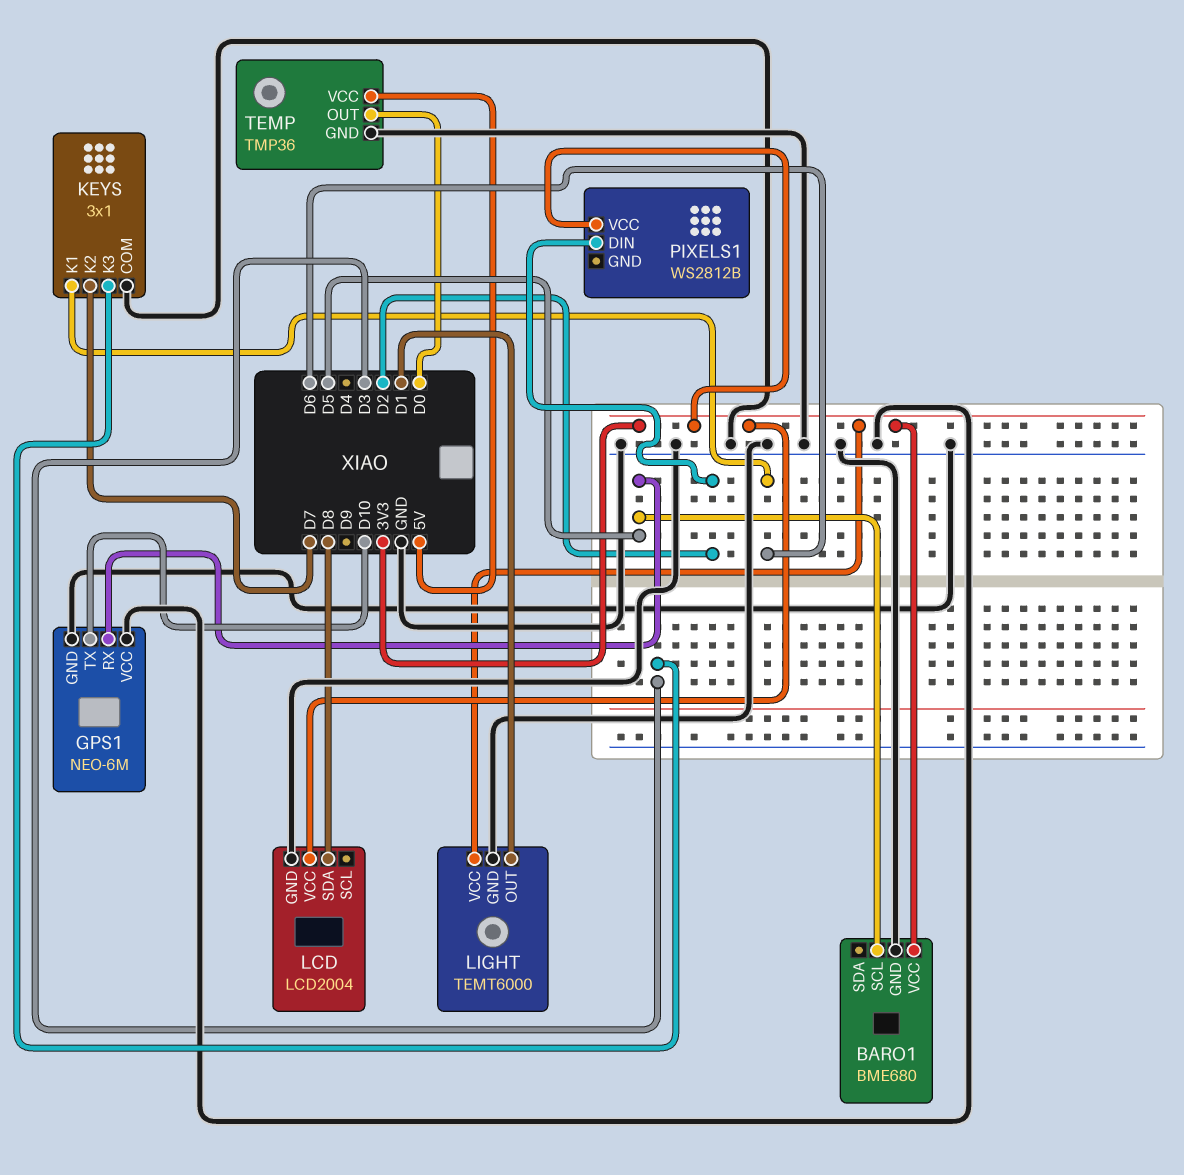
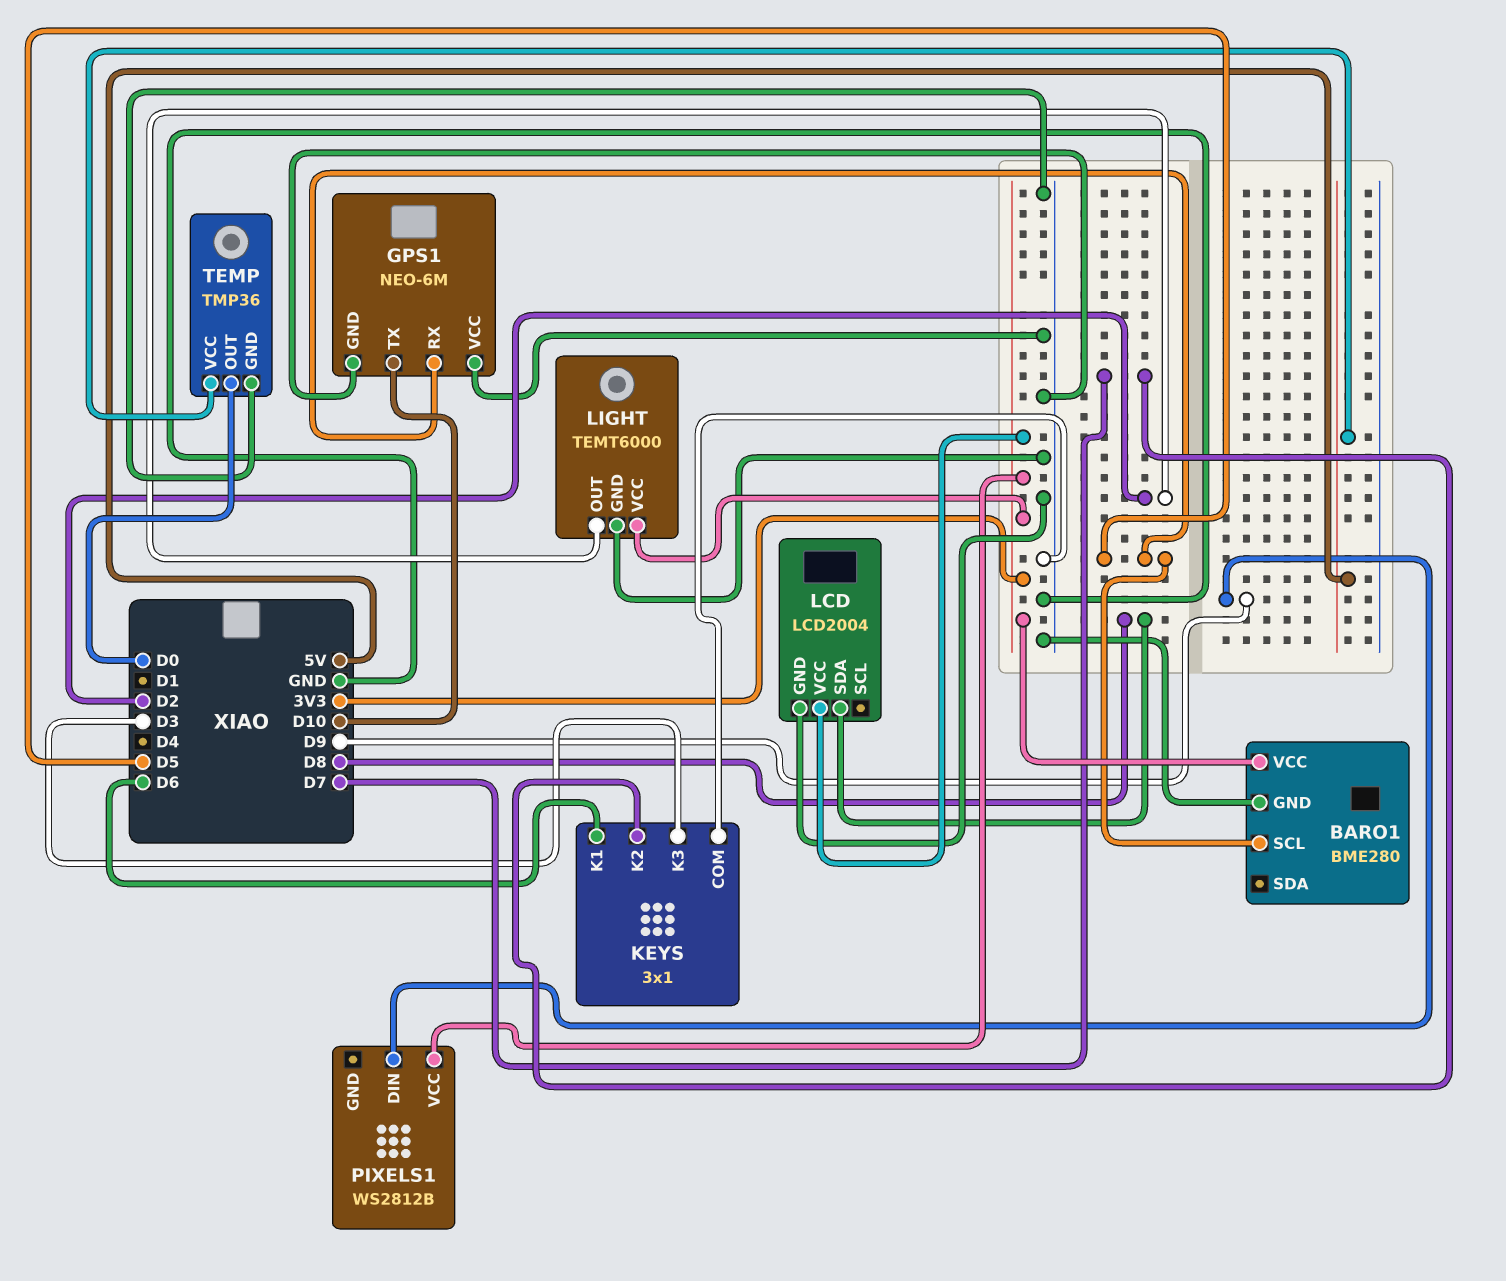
BARO1: BME680 -> BME280
LIGHT pin OUT: D1 -> D2
PIXELS1 pin DIN: D2 -> D9

